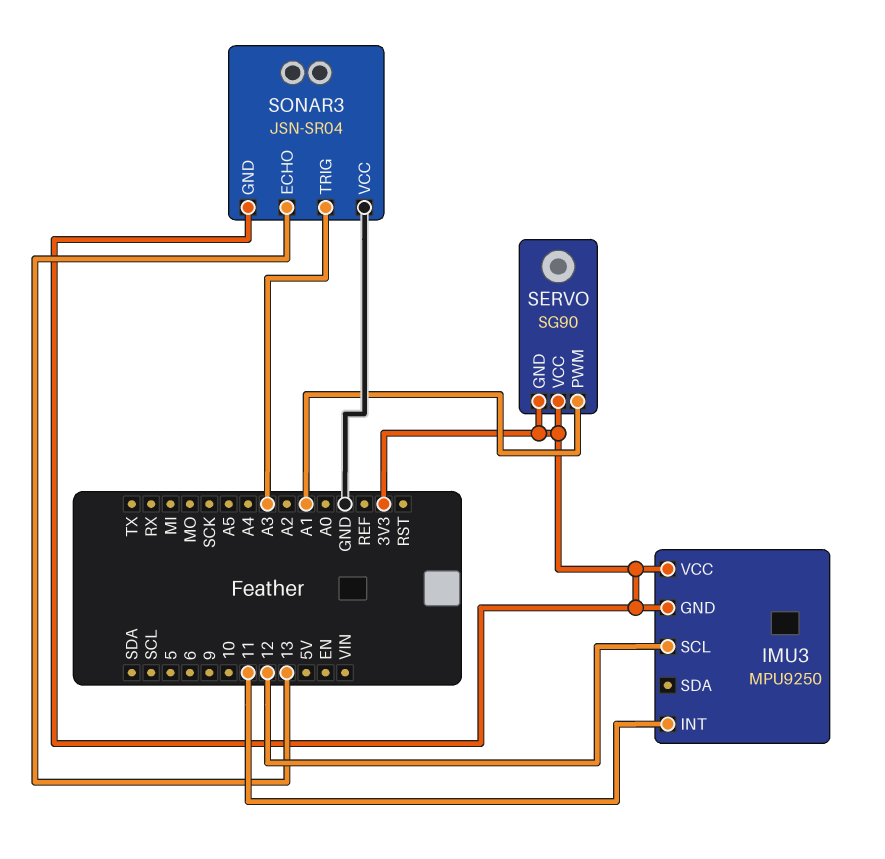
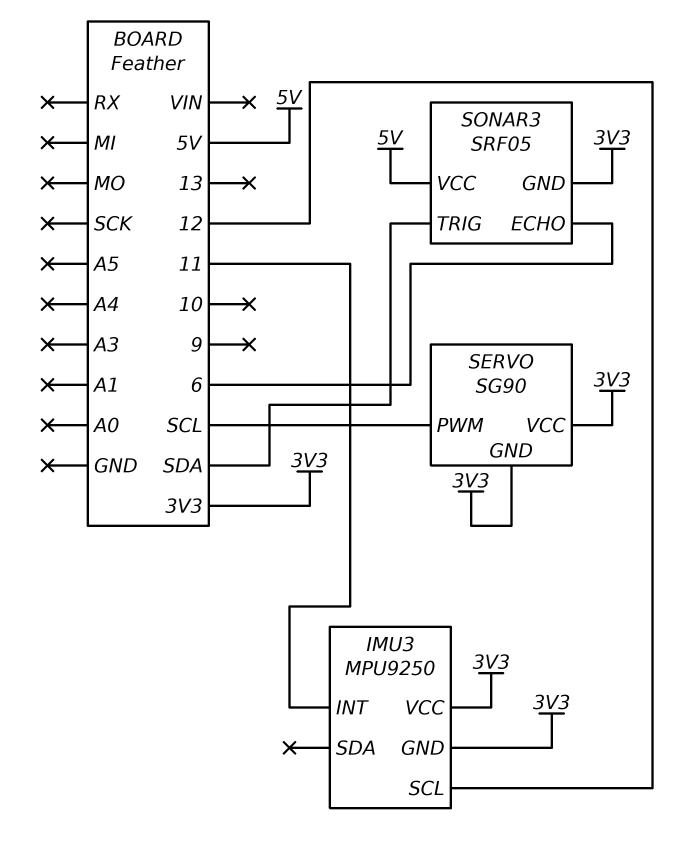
SERVO pin PWM: A1 -> SCL
SONAR3: JSN-SR04 -> SRF05
SONAR3 pin ECHO: 13 -> 6
SONAR3 pin TRIG: A3 -> SDA
SONAR3 pin VCC: GND -> 5V

